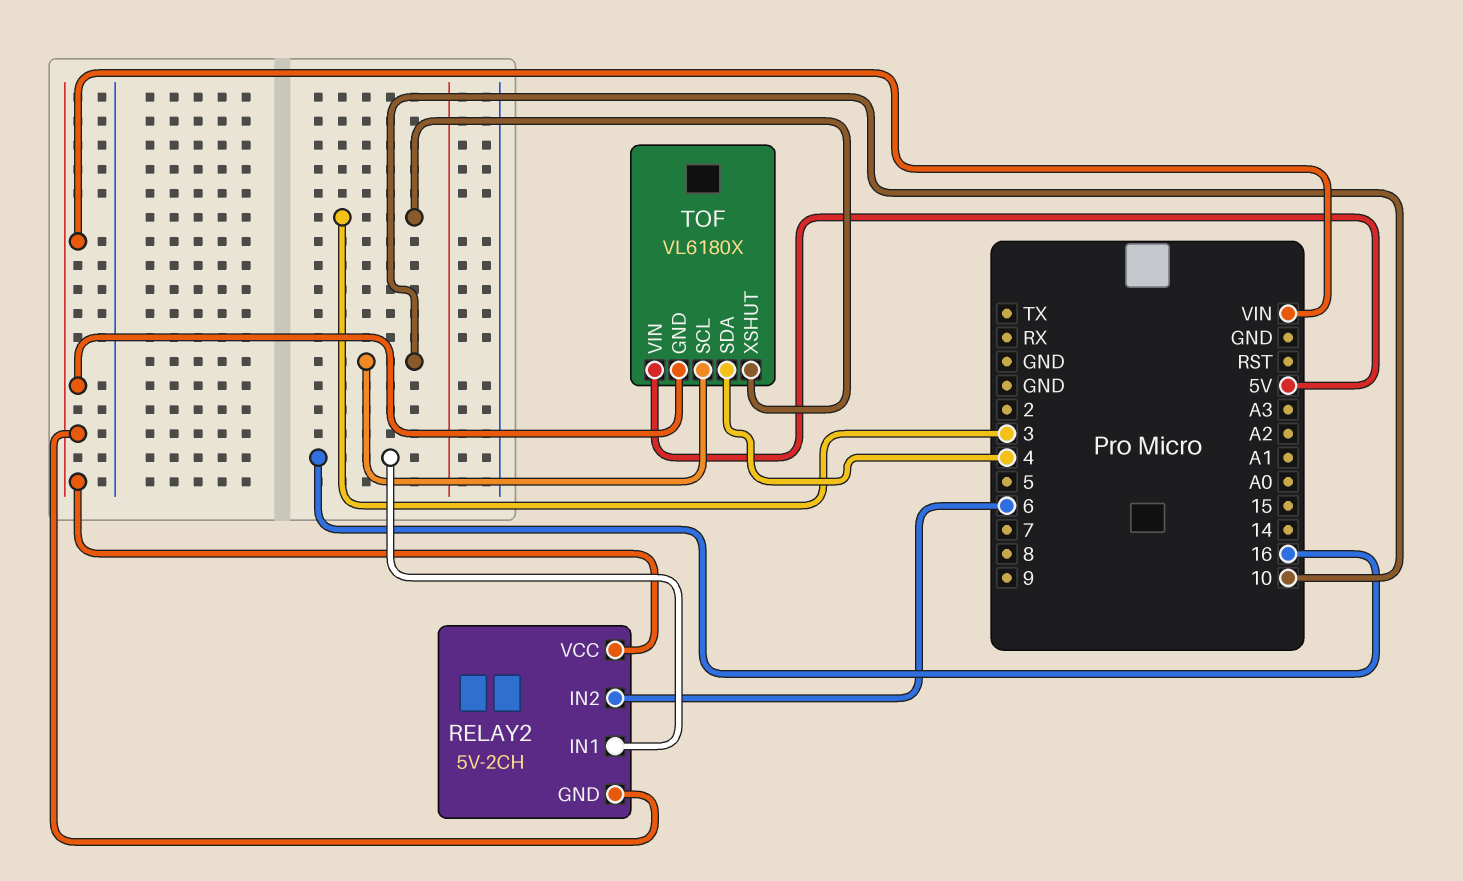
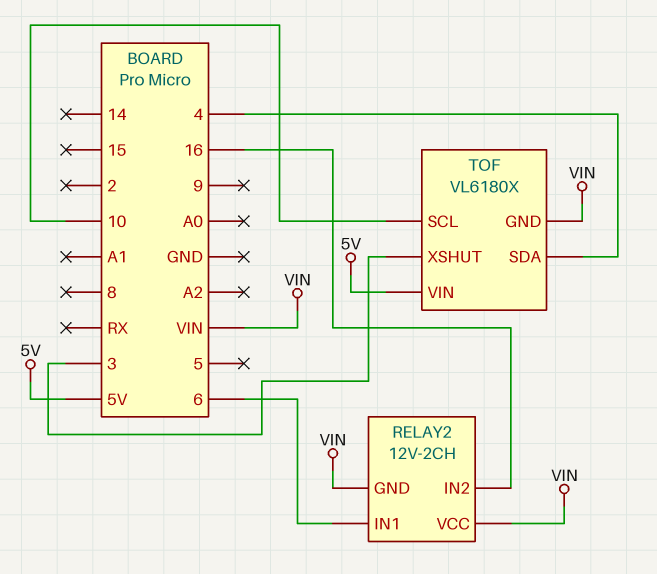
RELAY2: 5V-2CH -> 12V-2CH
RELAY2 pin IN1: 16 -> 6
RELAY2 pin IN2: 6 -> 16

